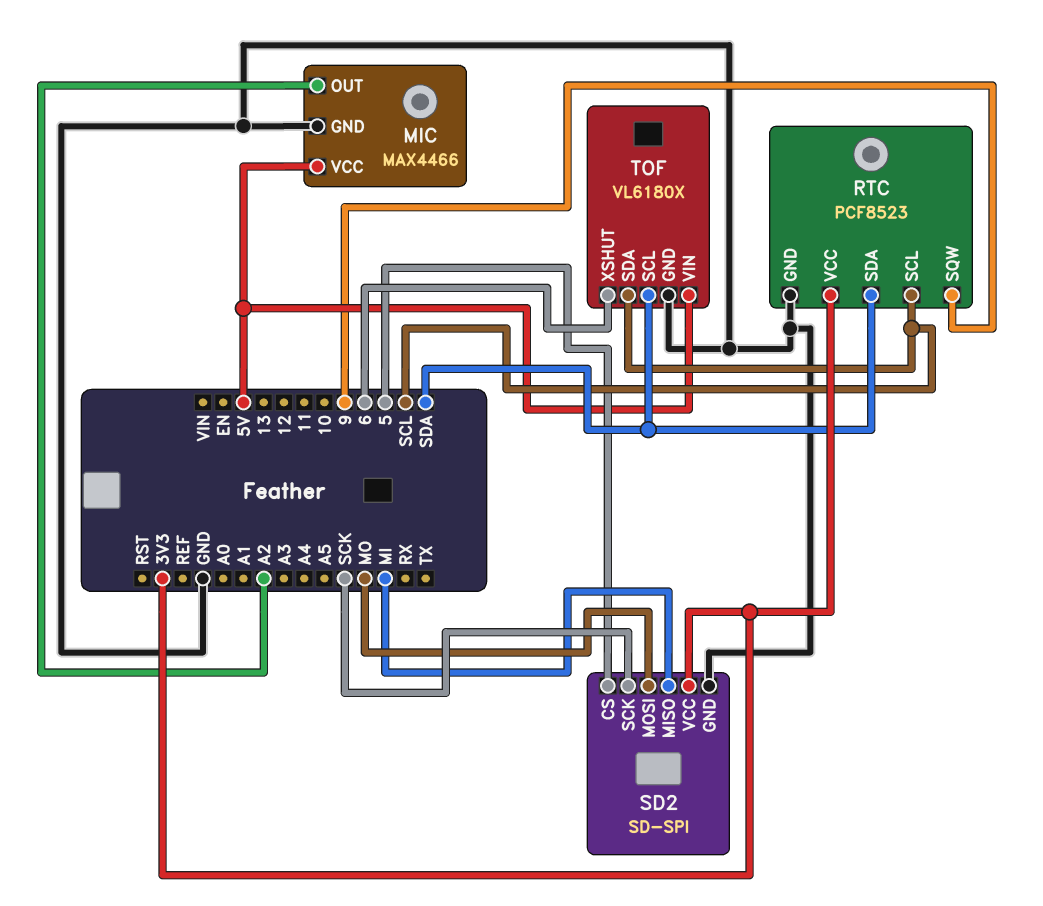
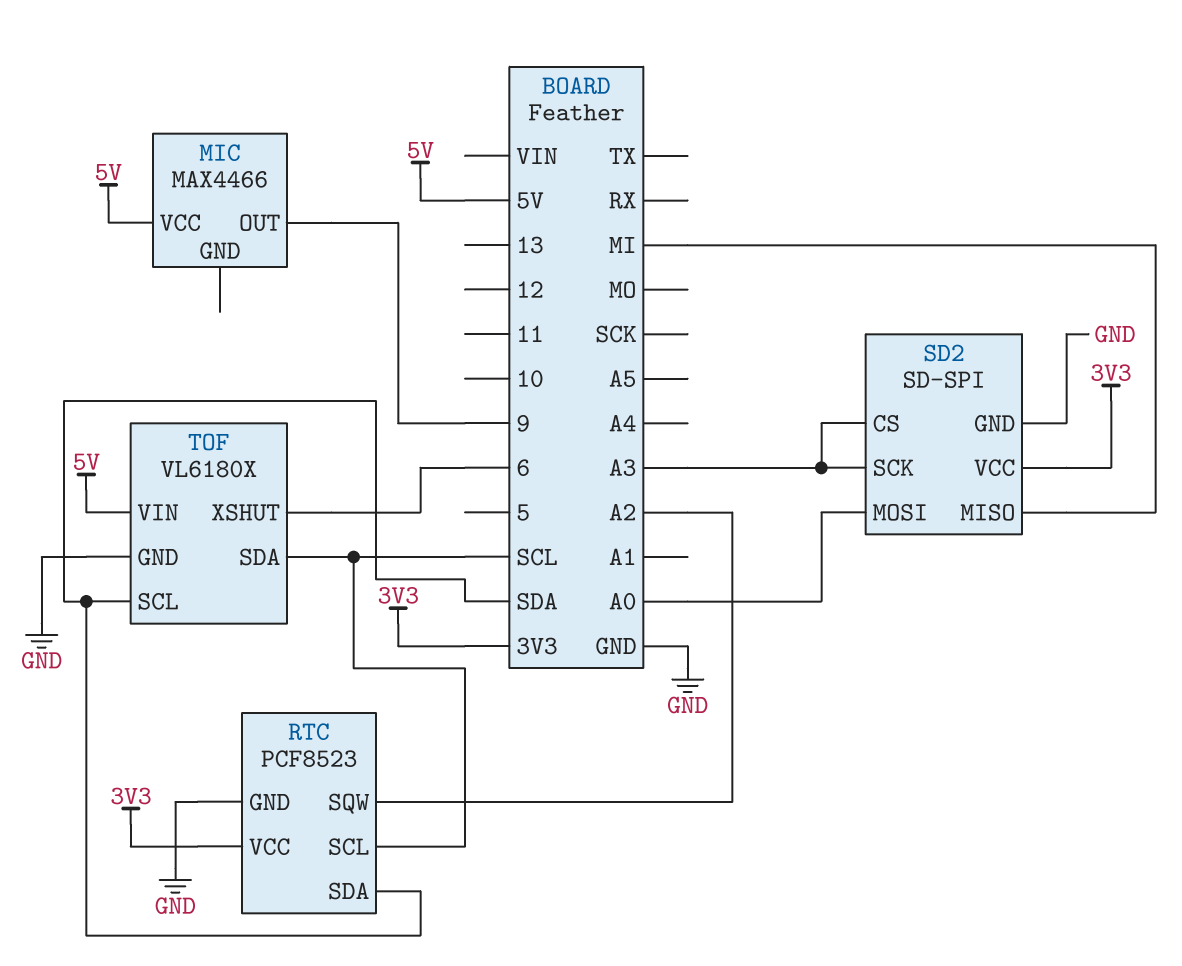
MIC pin GND: GND -> none
MIC pin OUT: A2 -> 9
RTC pin SQW: 9 -> A2
SD2 pin CS: 5 -> A3
SD2 pin MOSI: MO -> A0
SD2 pin SCK: SCK -> A3

